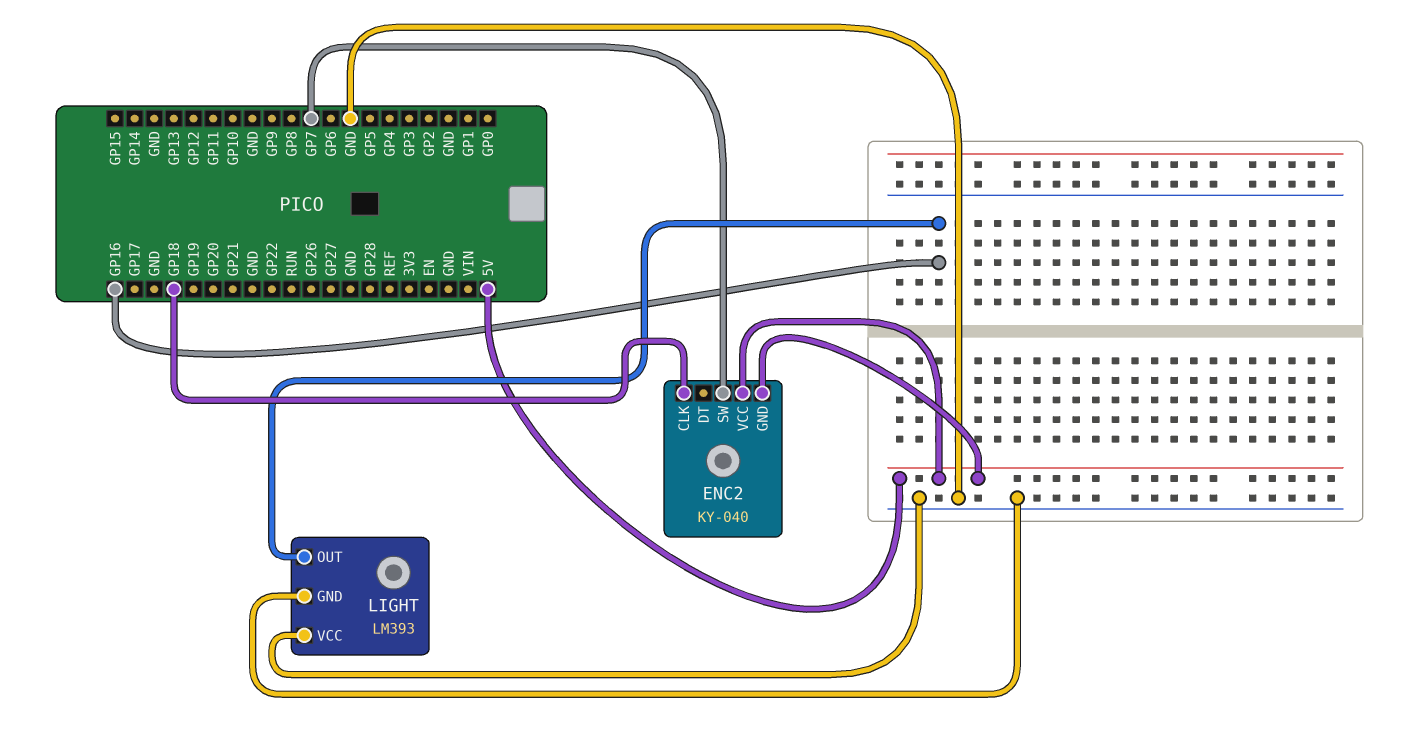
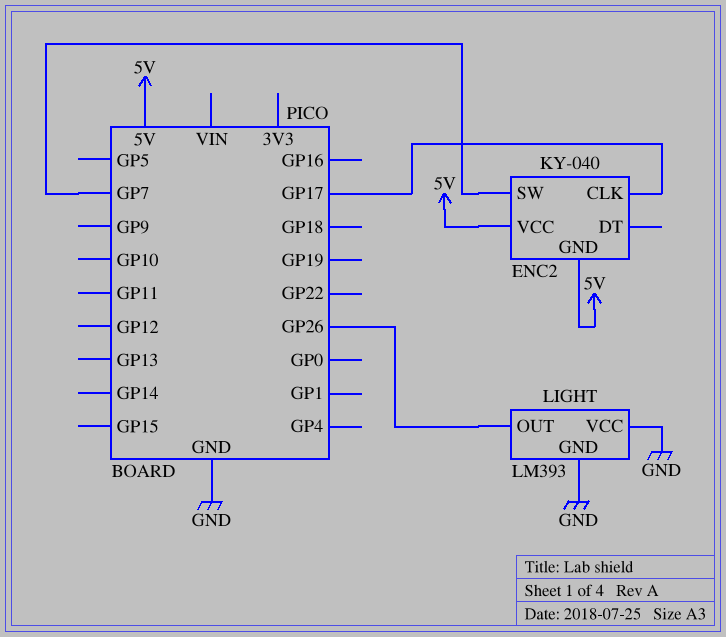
ENC2 pin CLK: GP18 -> GP17
LIGHT pin OUT: GP16 -> GP26

